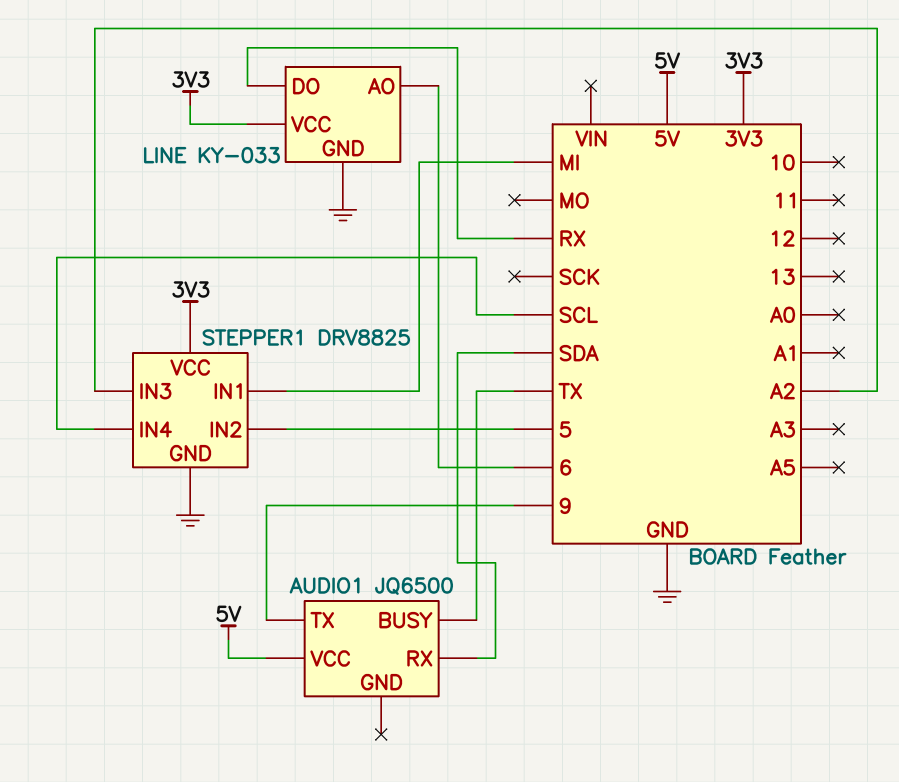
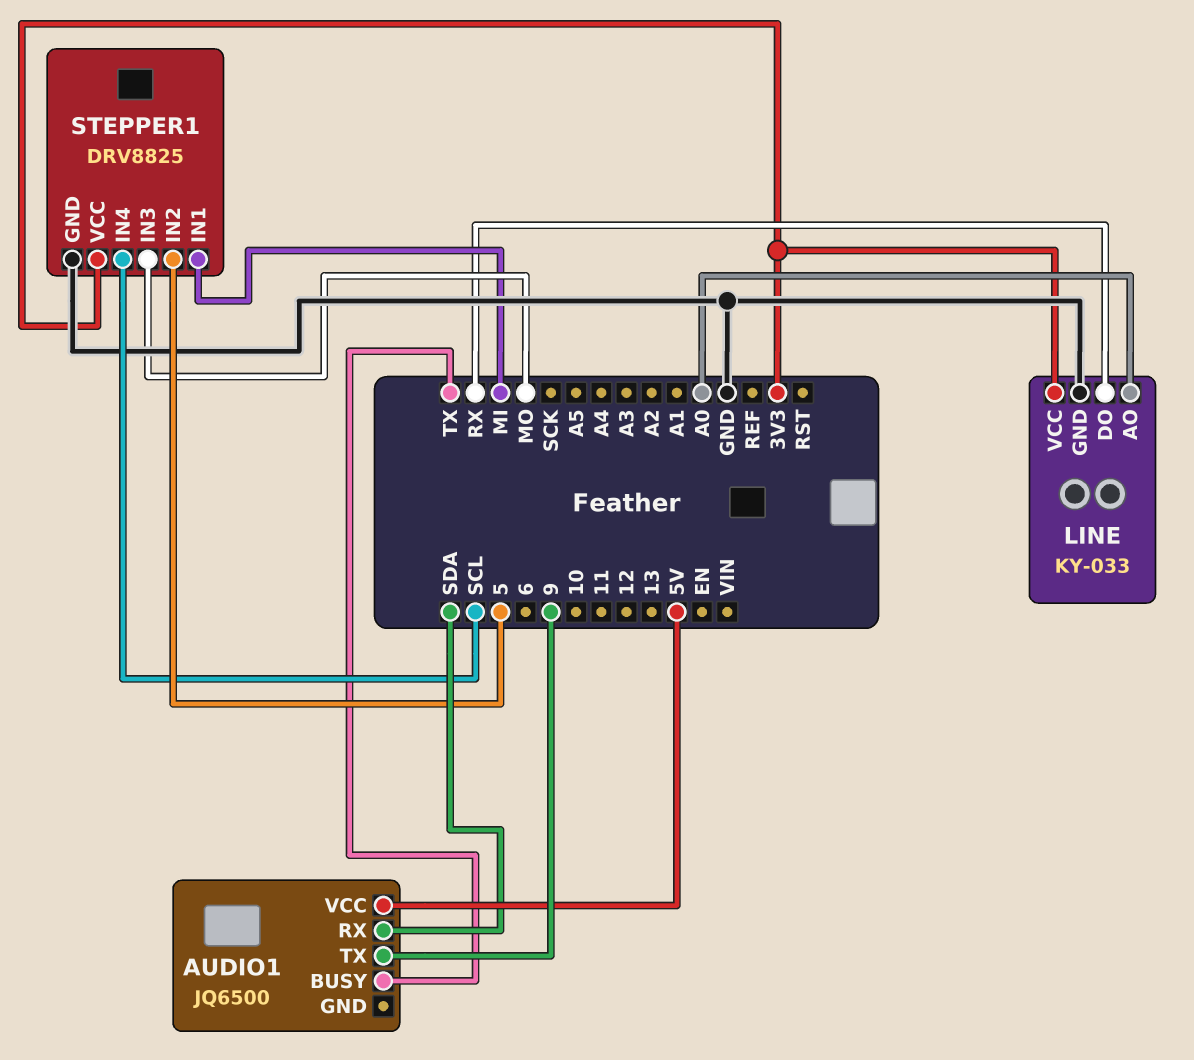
LINE pin AO: 6 -> A0
STEPPER1 pin IN3: A2 -> MO

